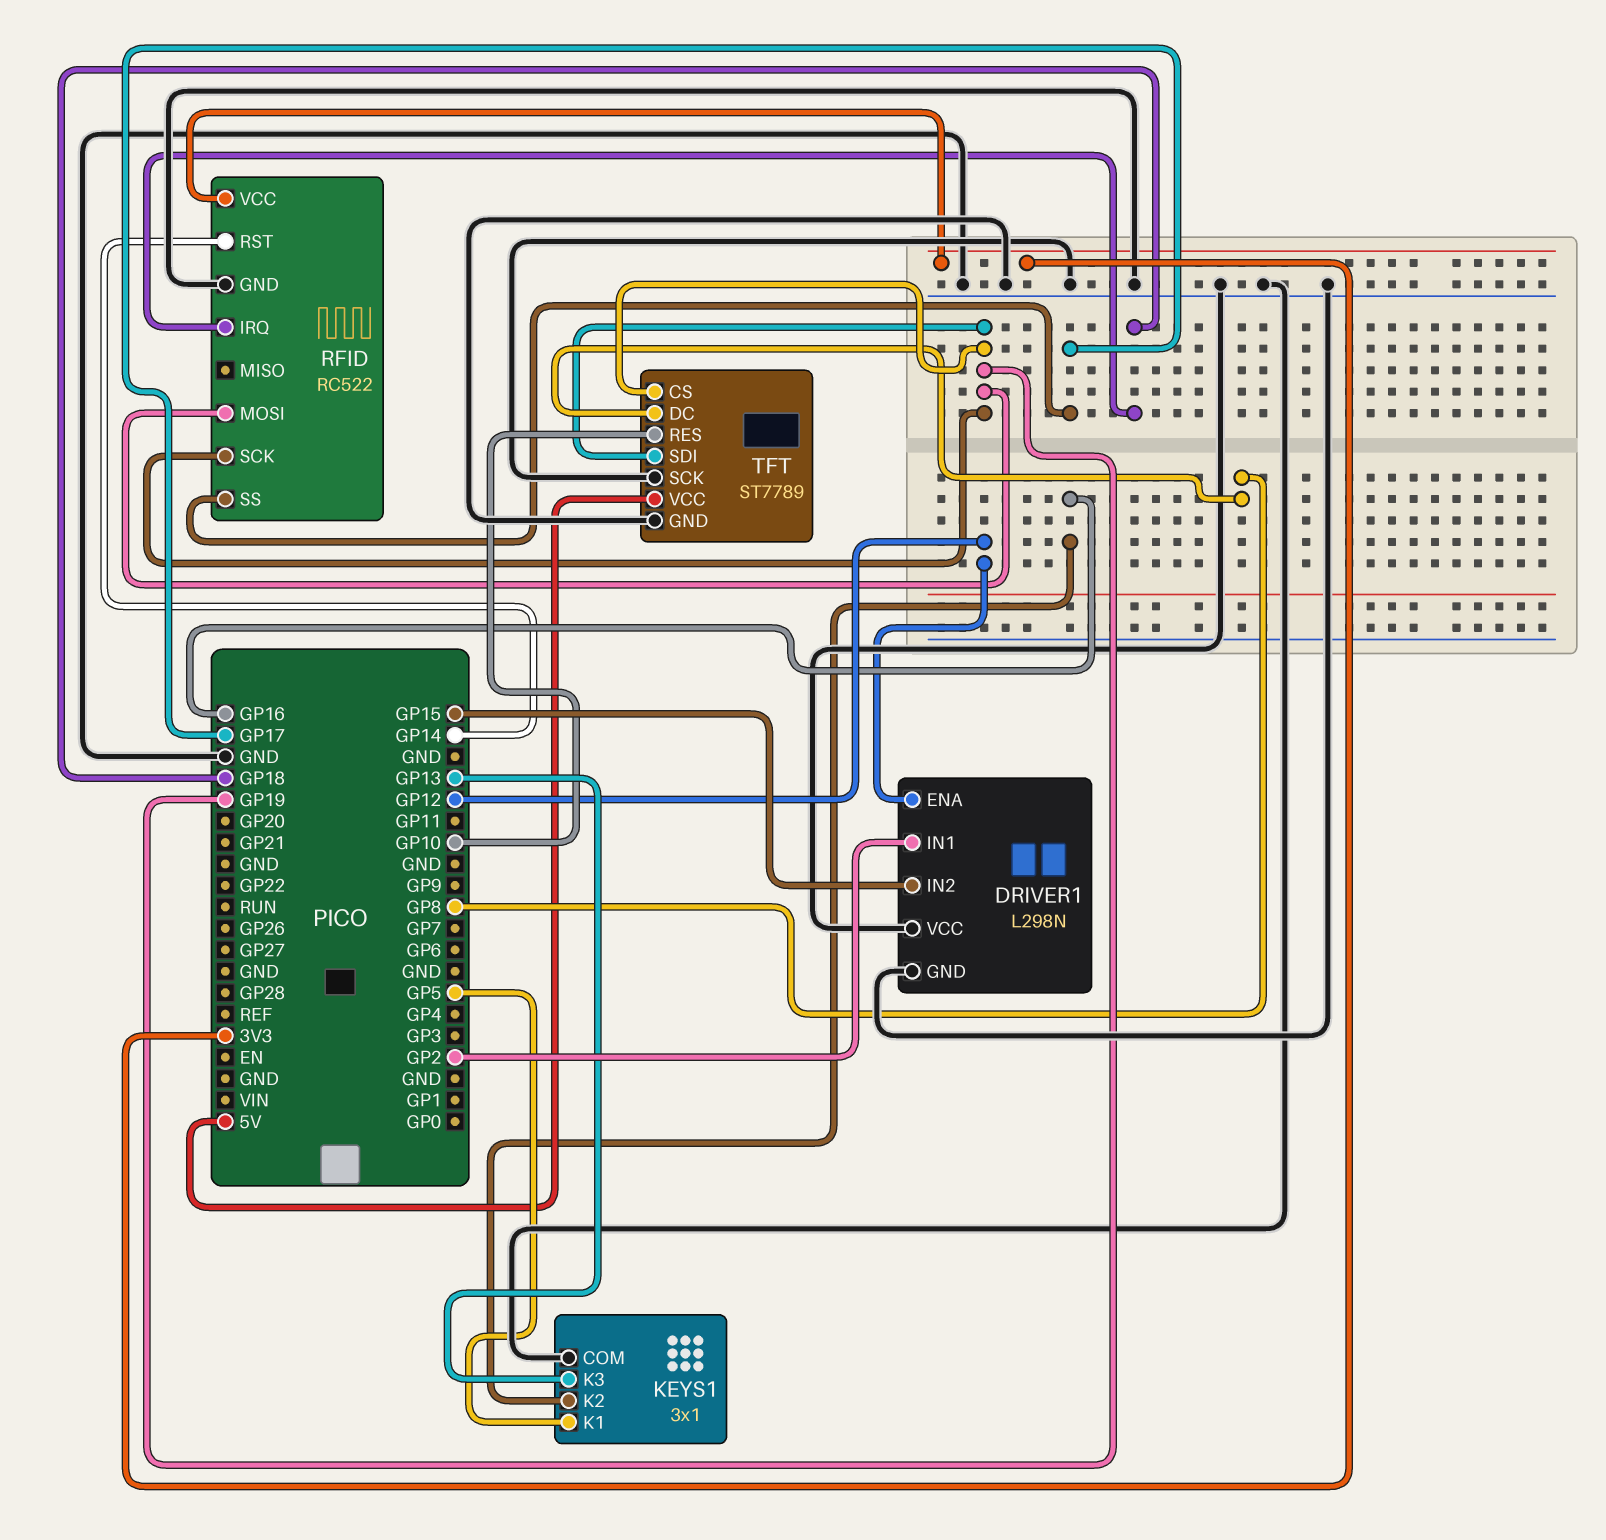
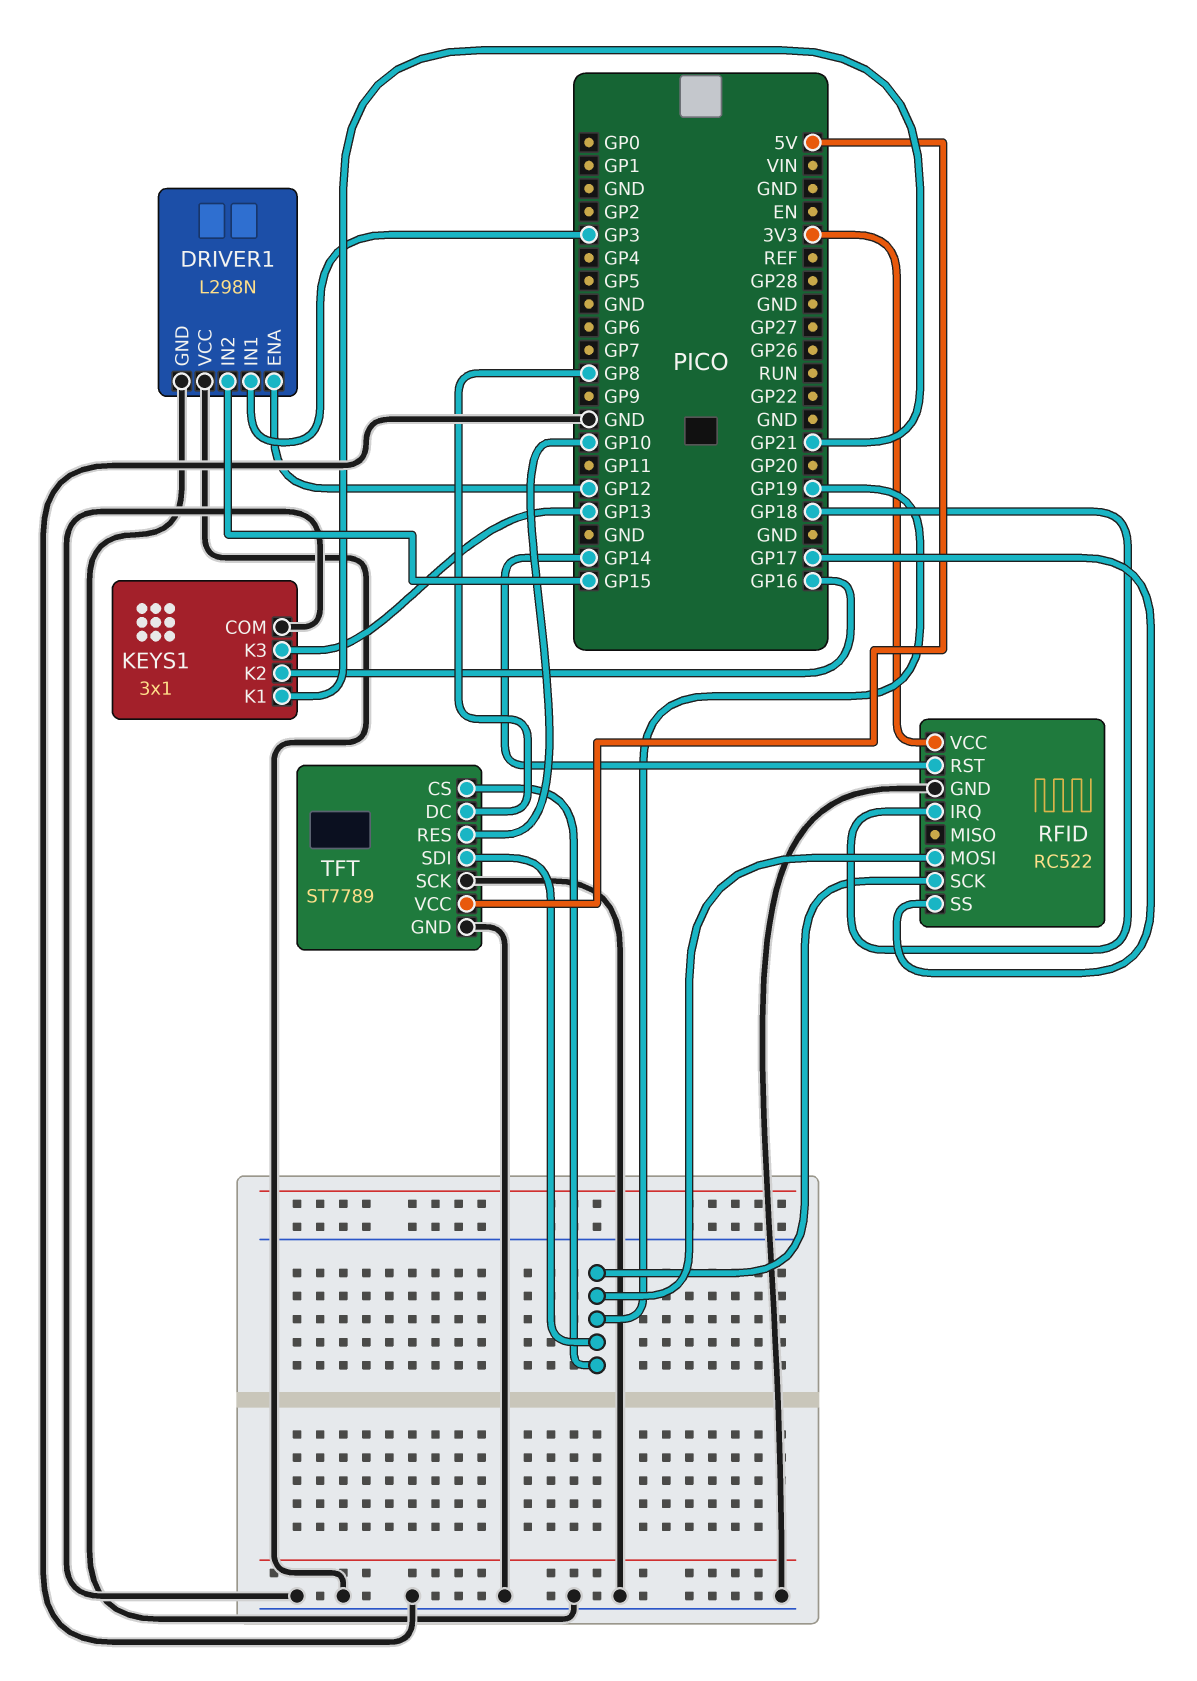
DRIVER1 pin IN1: GP2 -> GP3
KEYS1 pin K1: GP5 -> GP21

